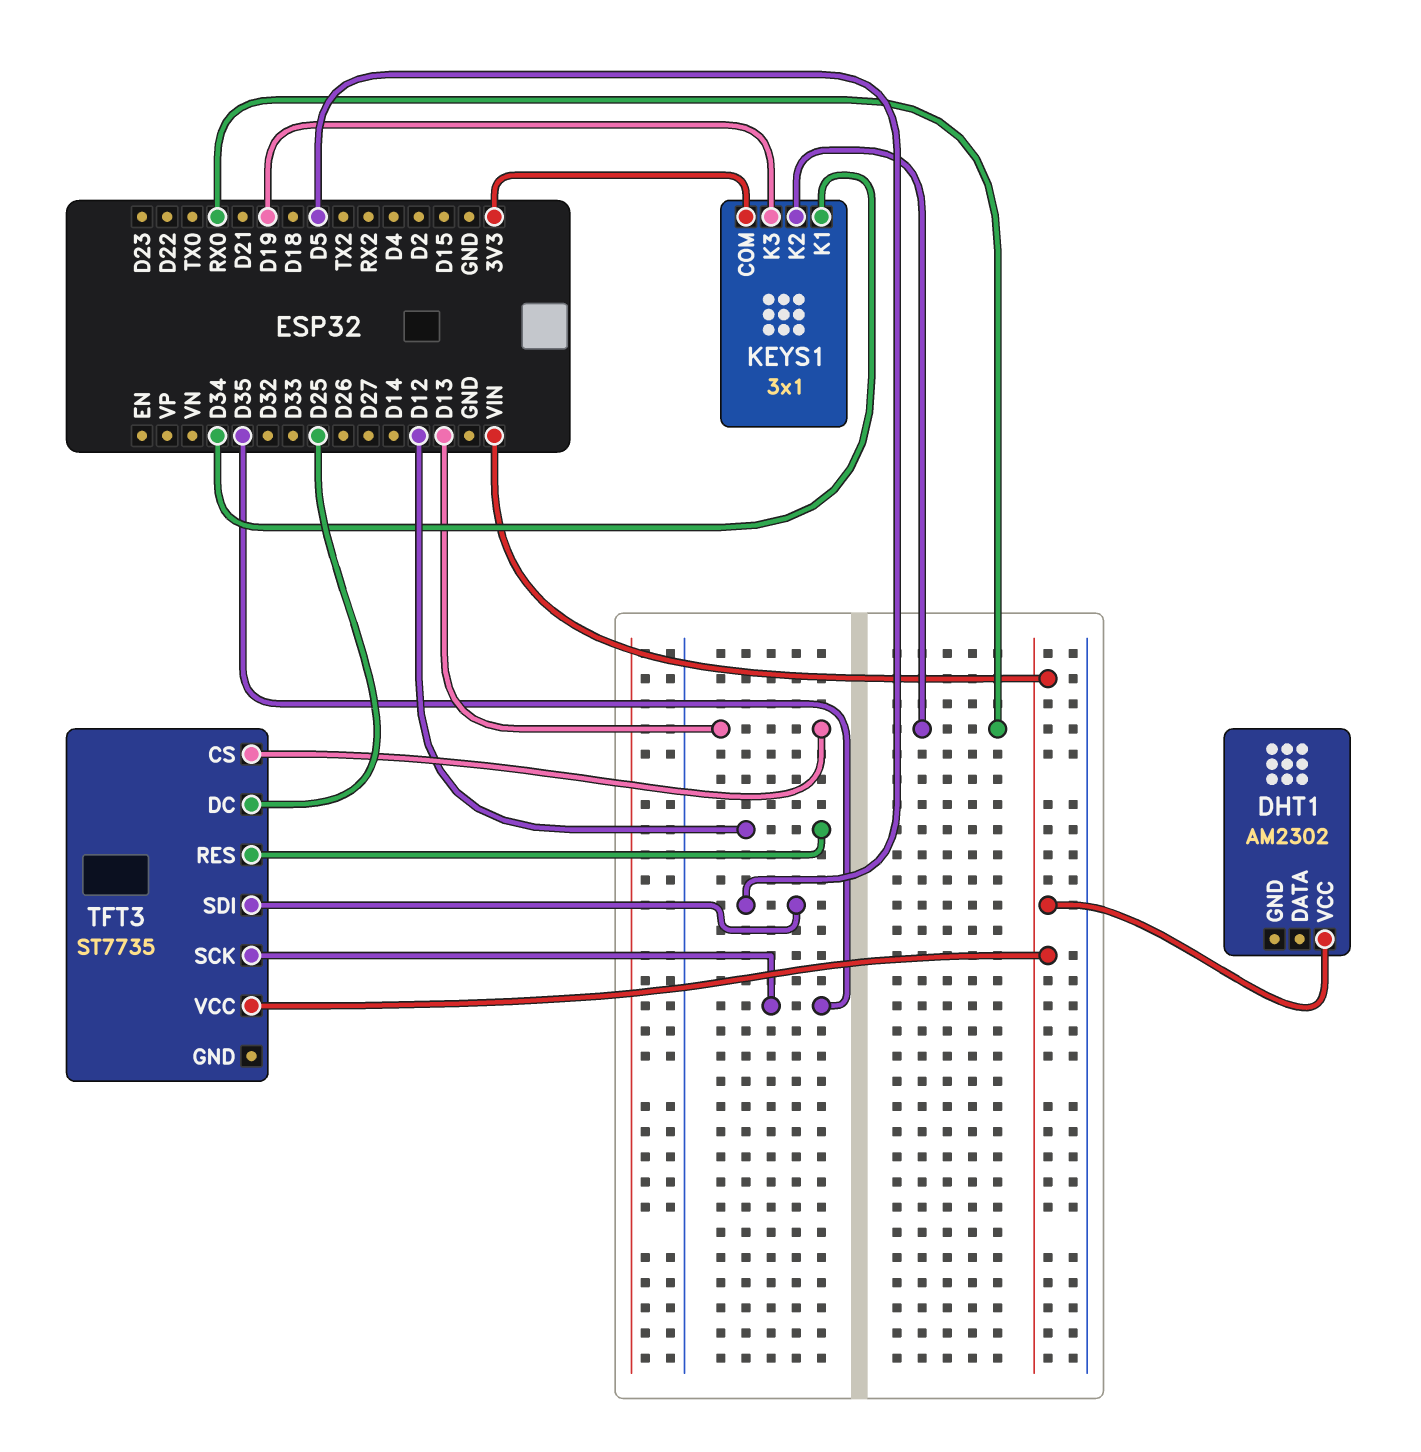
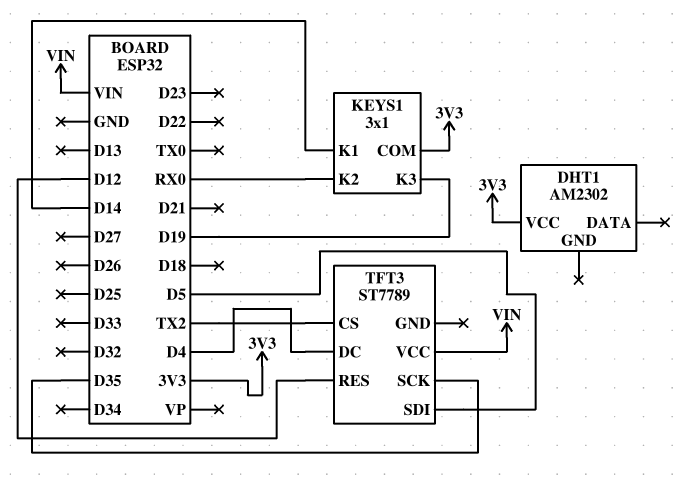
DHT1 pin VCC: VIN -> 3V3
KEYS1 pin K1: D34 -> D14
TFT3: ST7735 -> ST7789
TFT3 pin CS: D13 -> TX2
TFT3 pin DC: D25 -> D4

